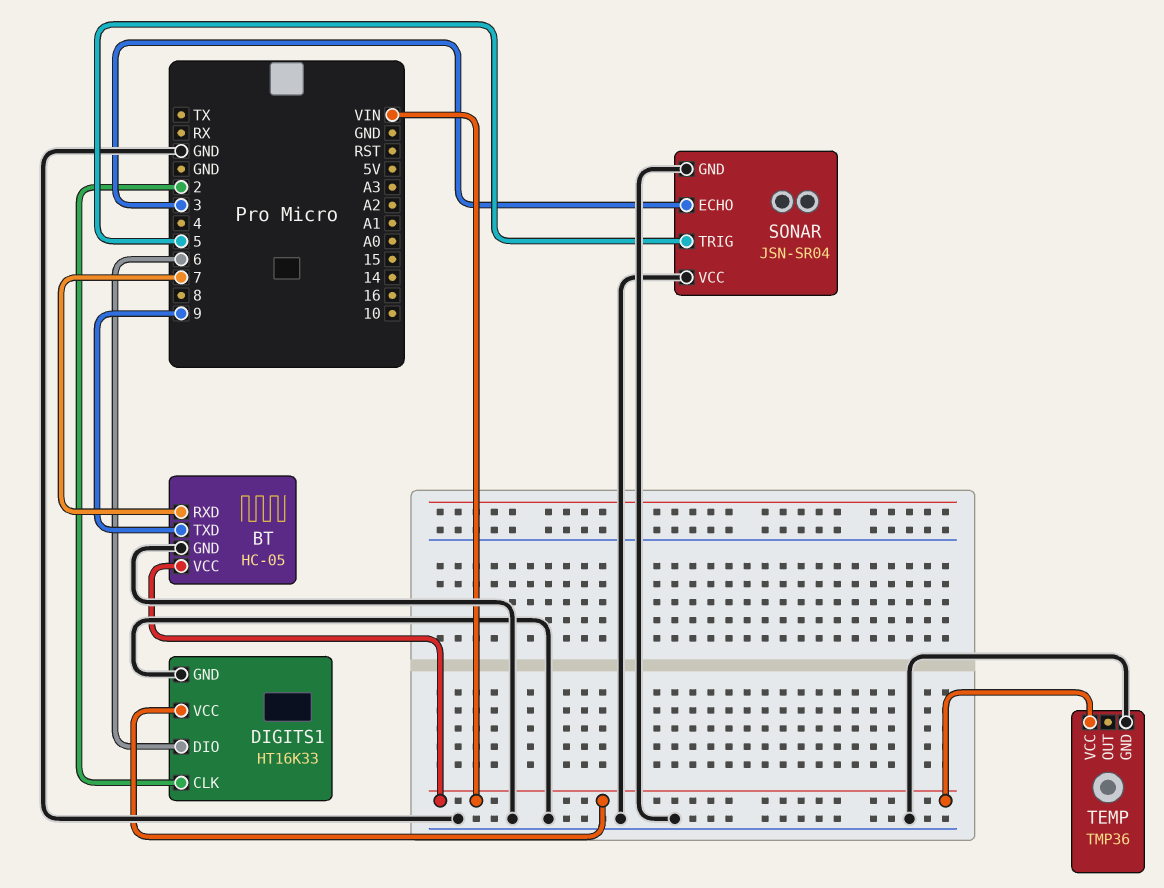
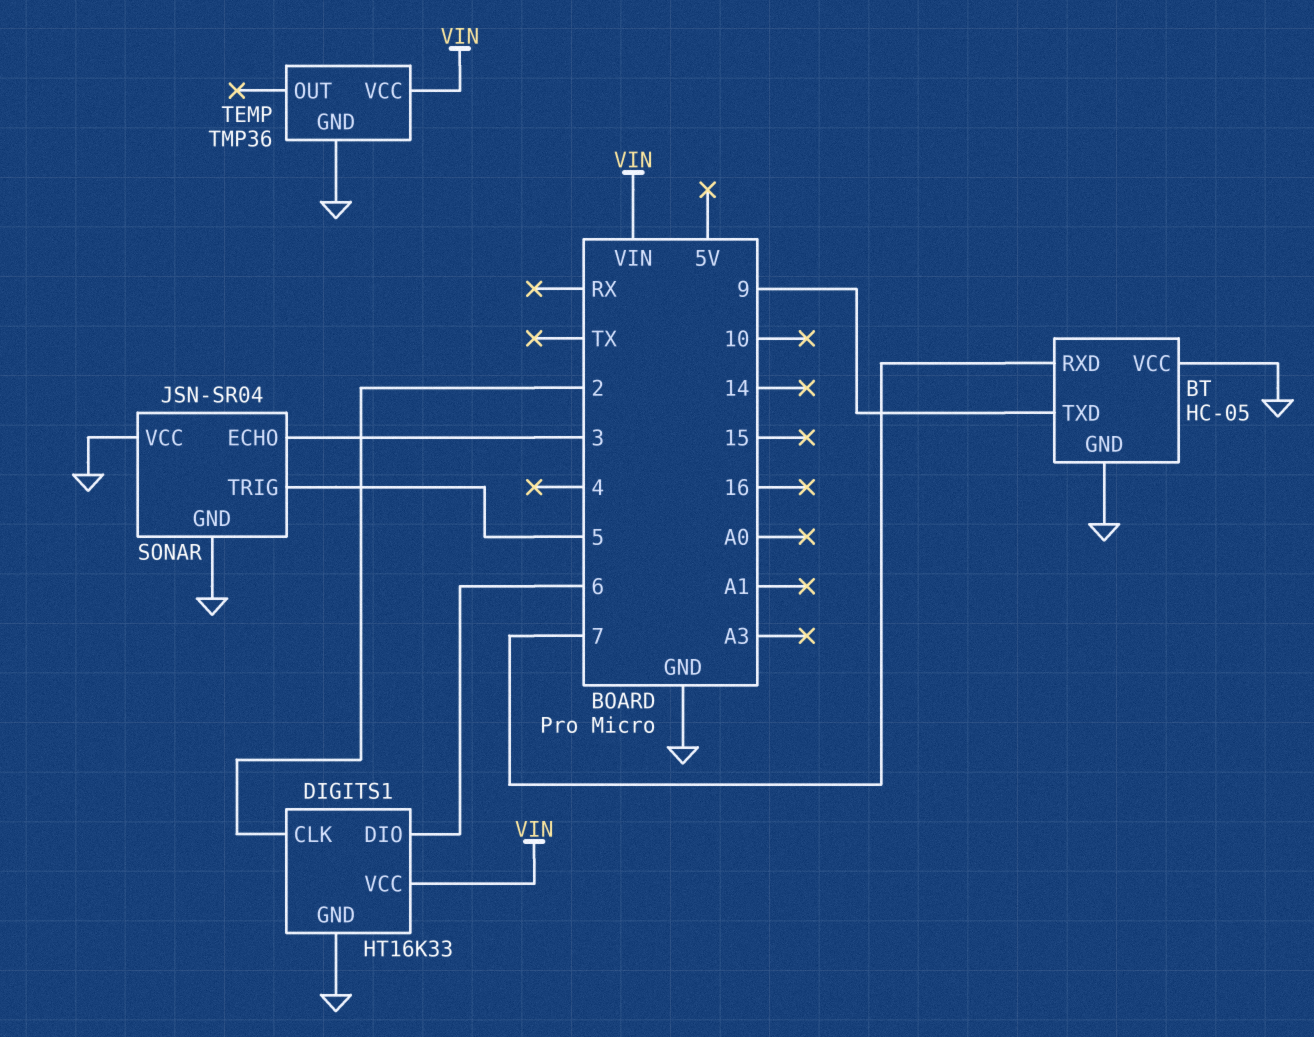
BT pin VCC: VIN -> GND

